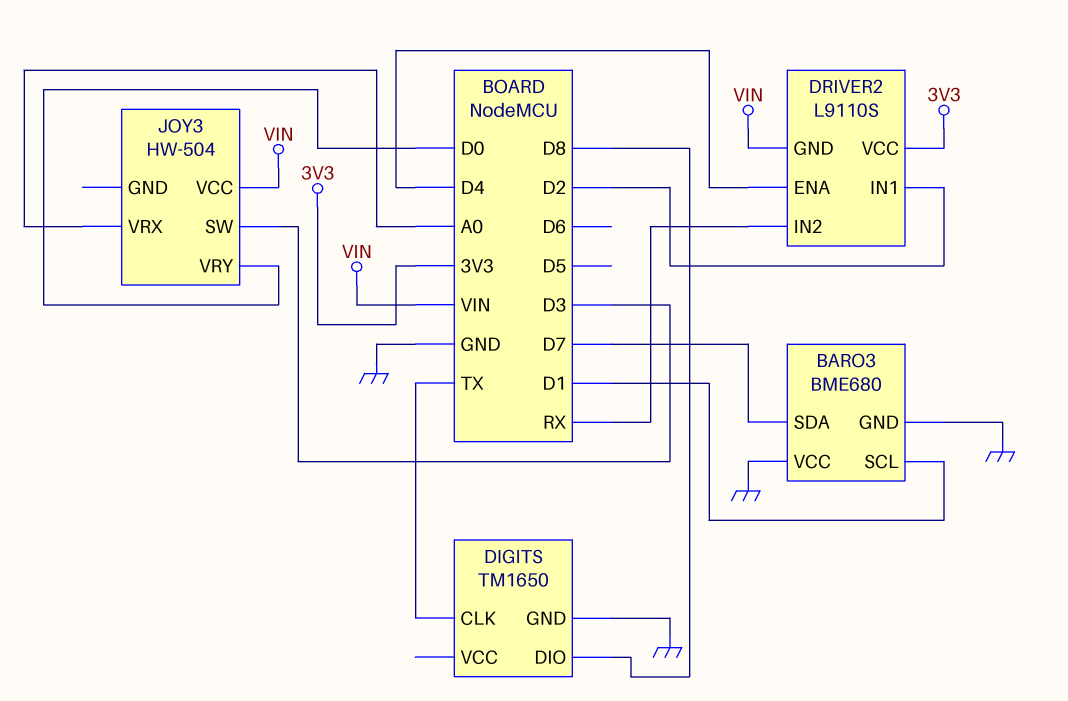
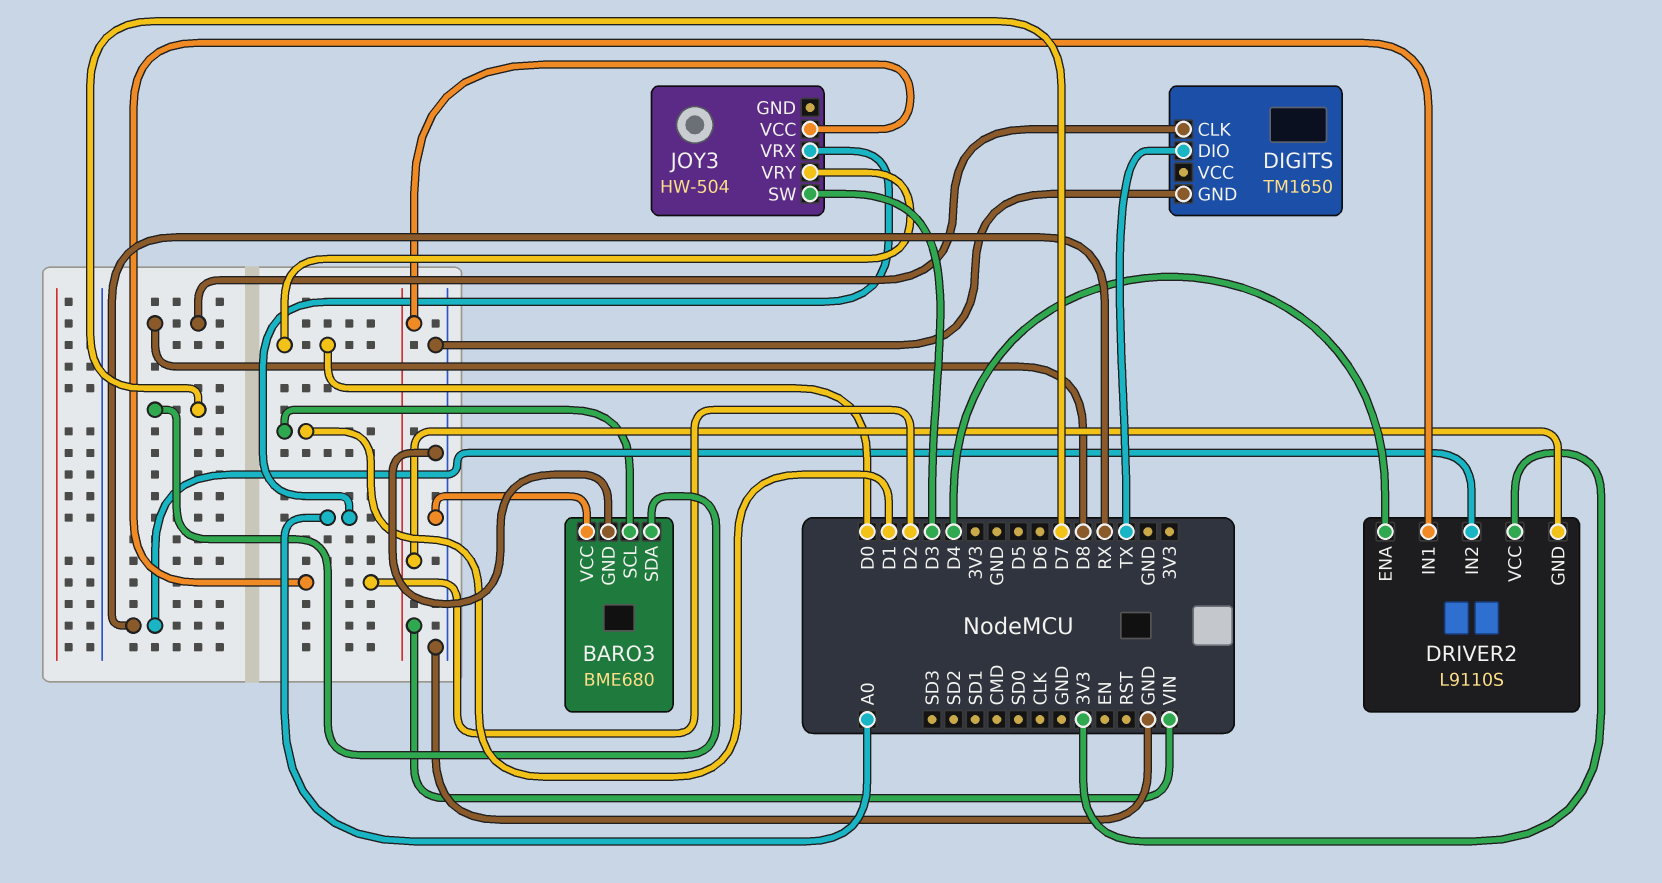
DIGITS pin CLK: TX -> D8
DIGITS pin DIO: D8 -> TX

